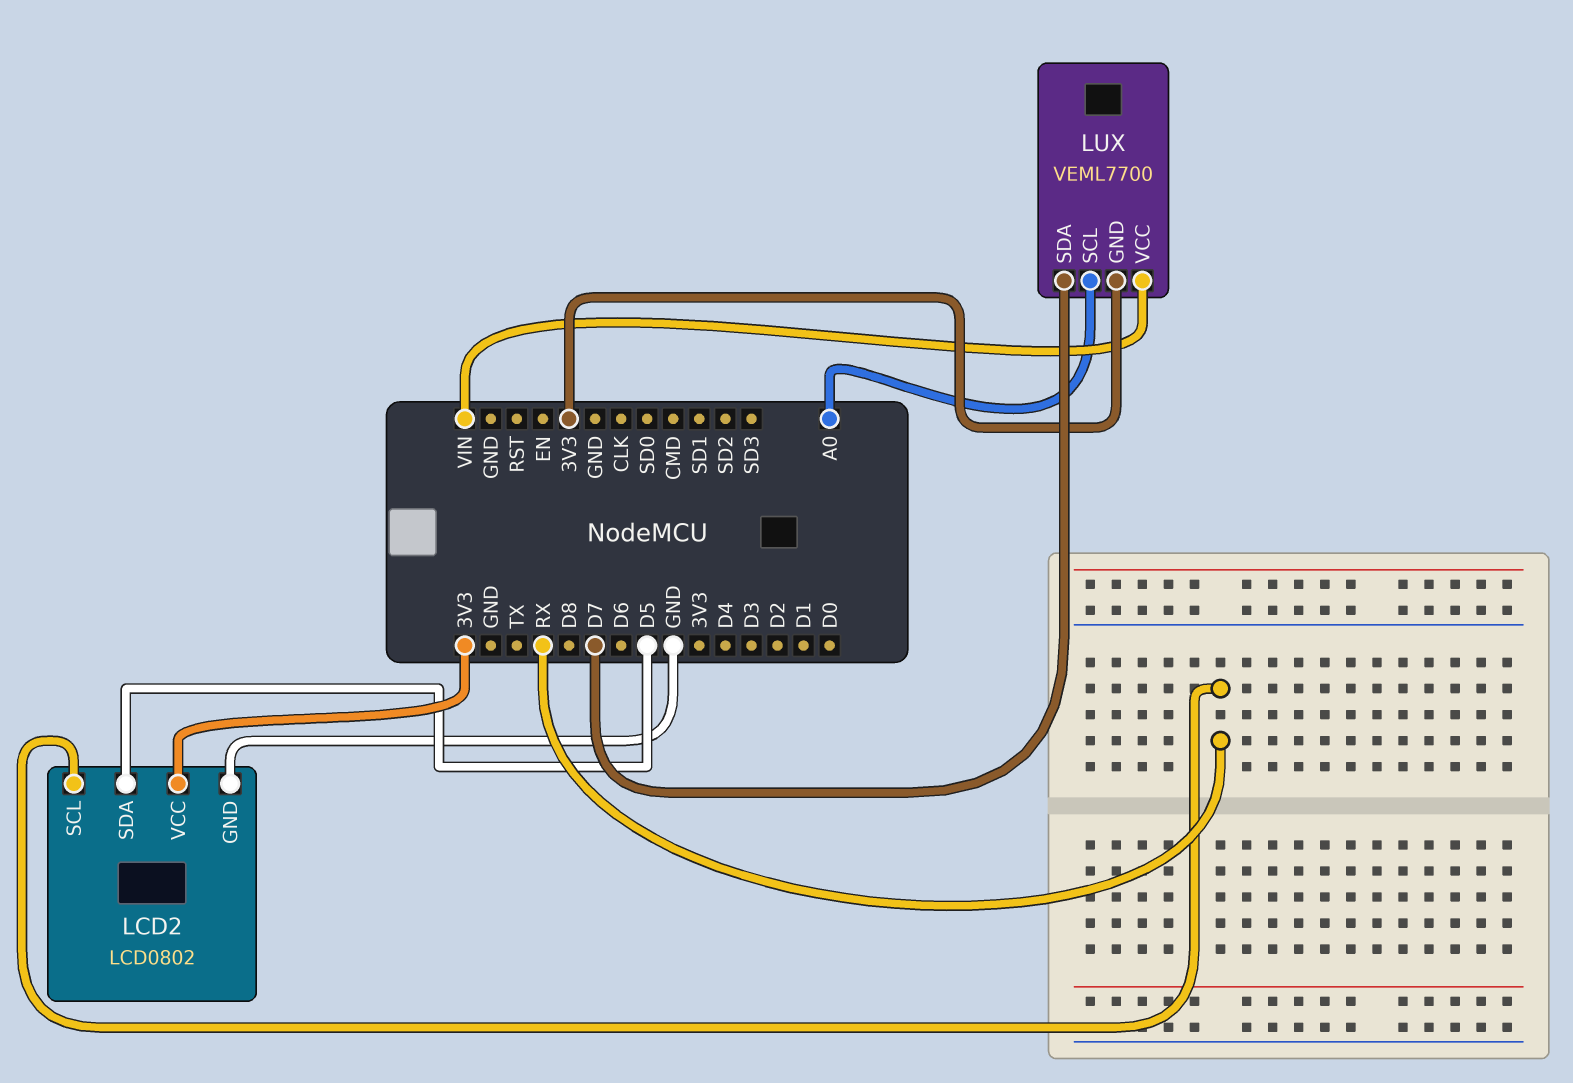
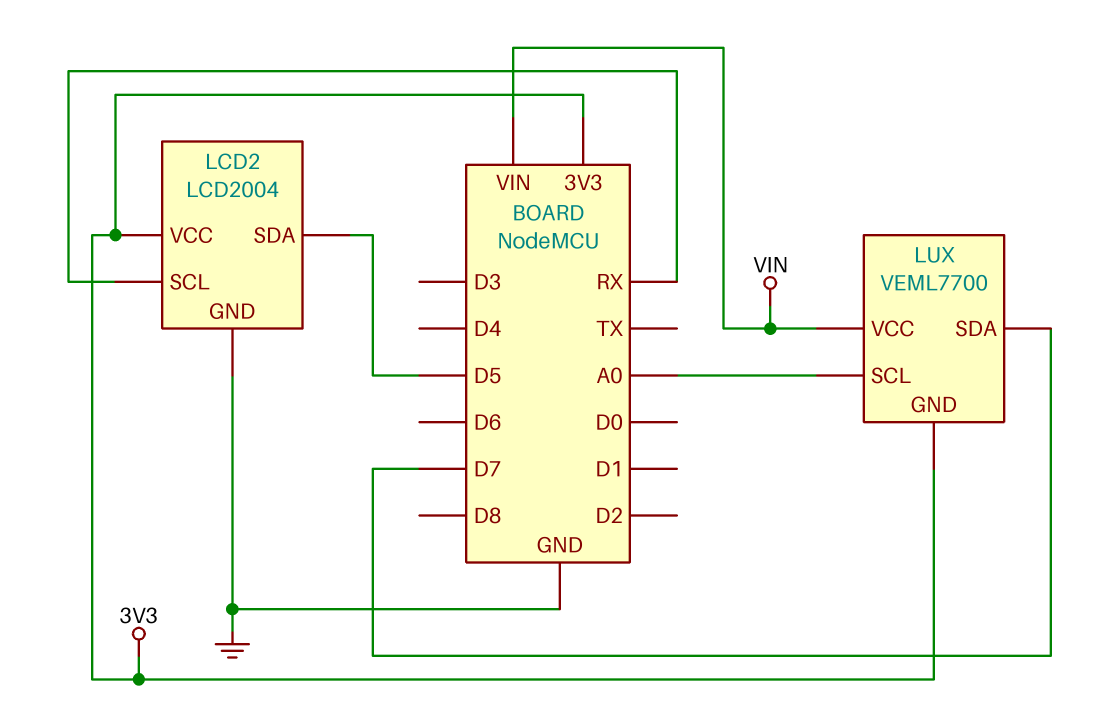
LCD2: LCD0802 -> LCD2004

